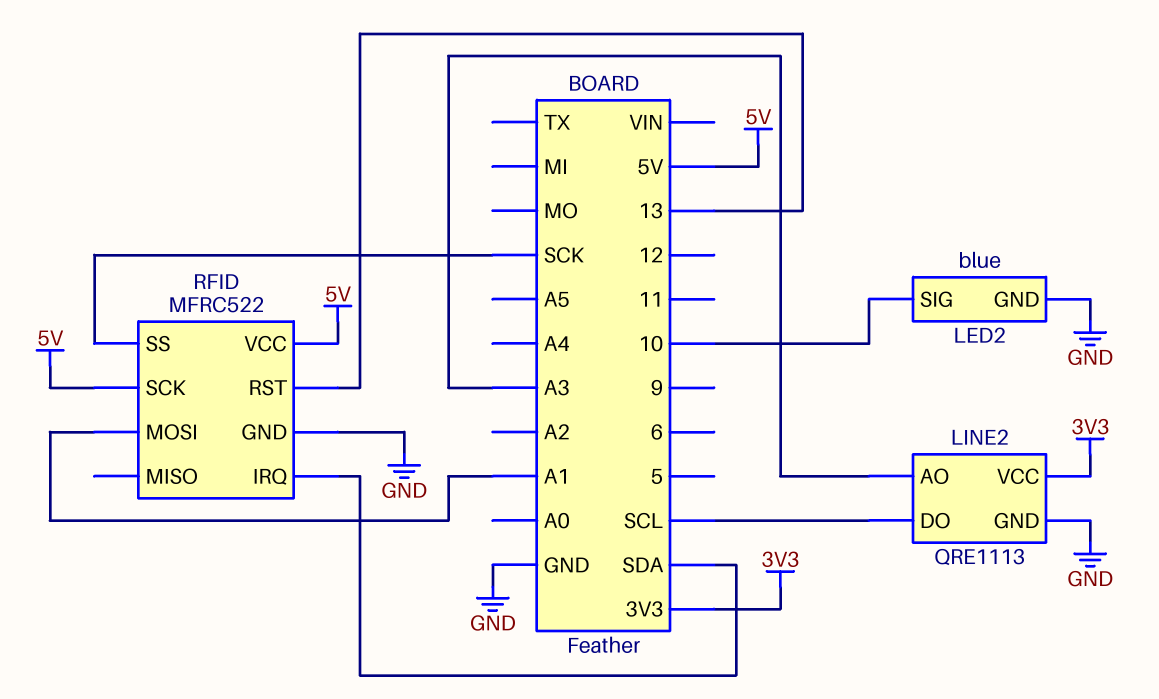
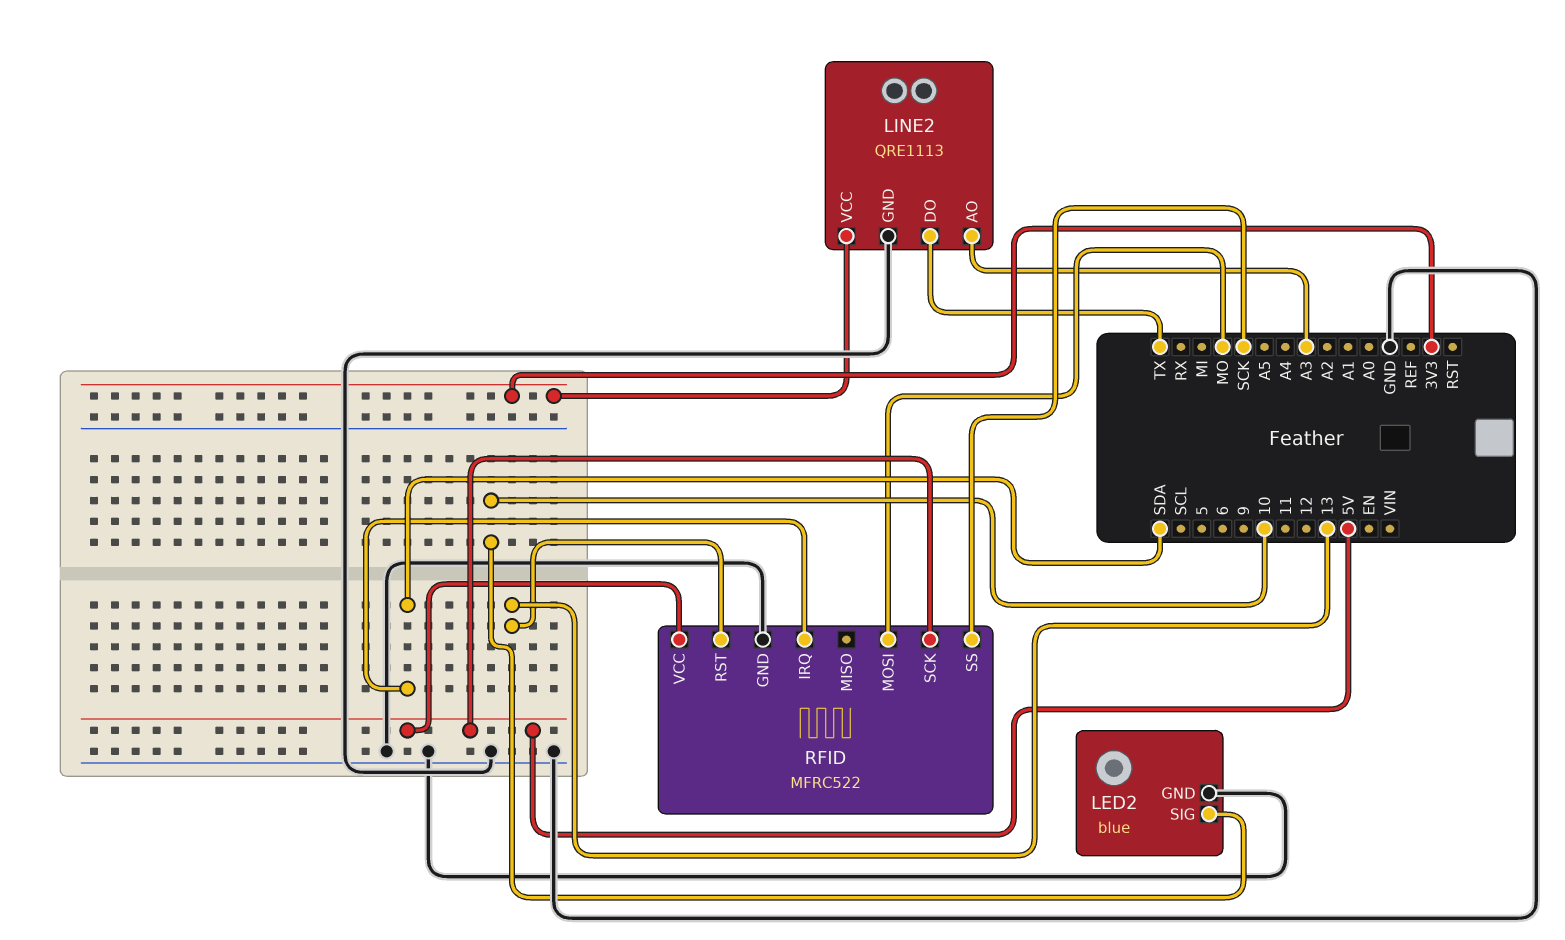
LINE2 pin DO: SCL -> TX
RFID pin MOSI: A1 -> MO

